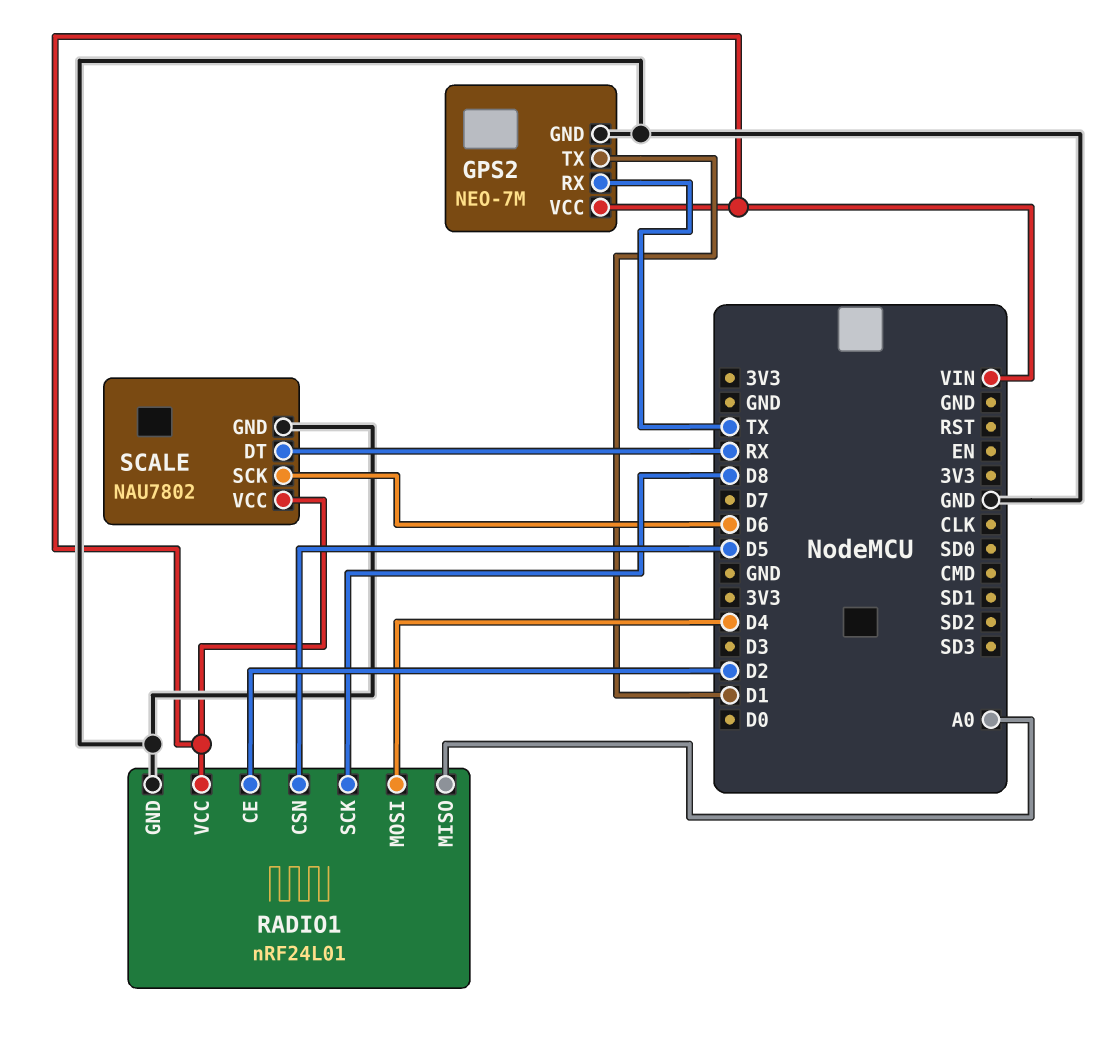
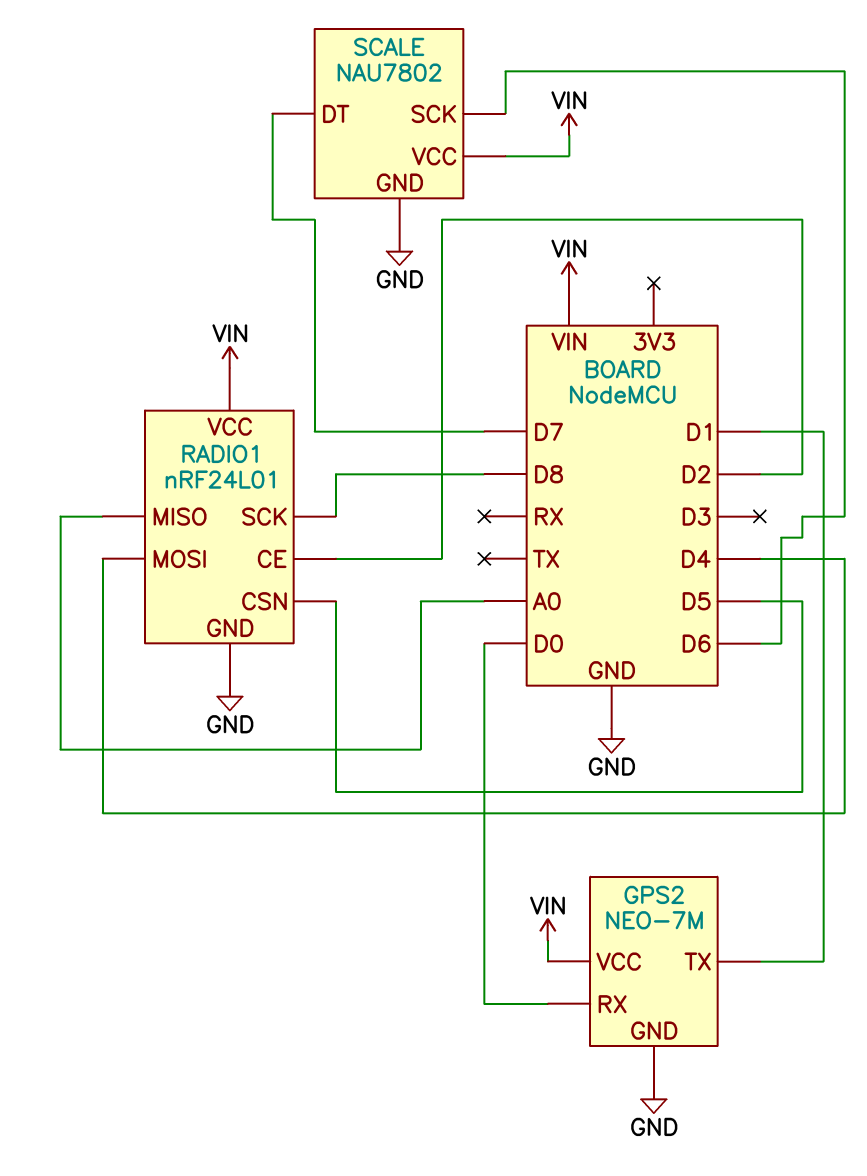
GPS2 pin RX: TX -> D0
SCALE pin DT: RX -> D7

